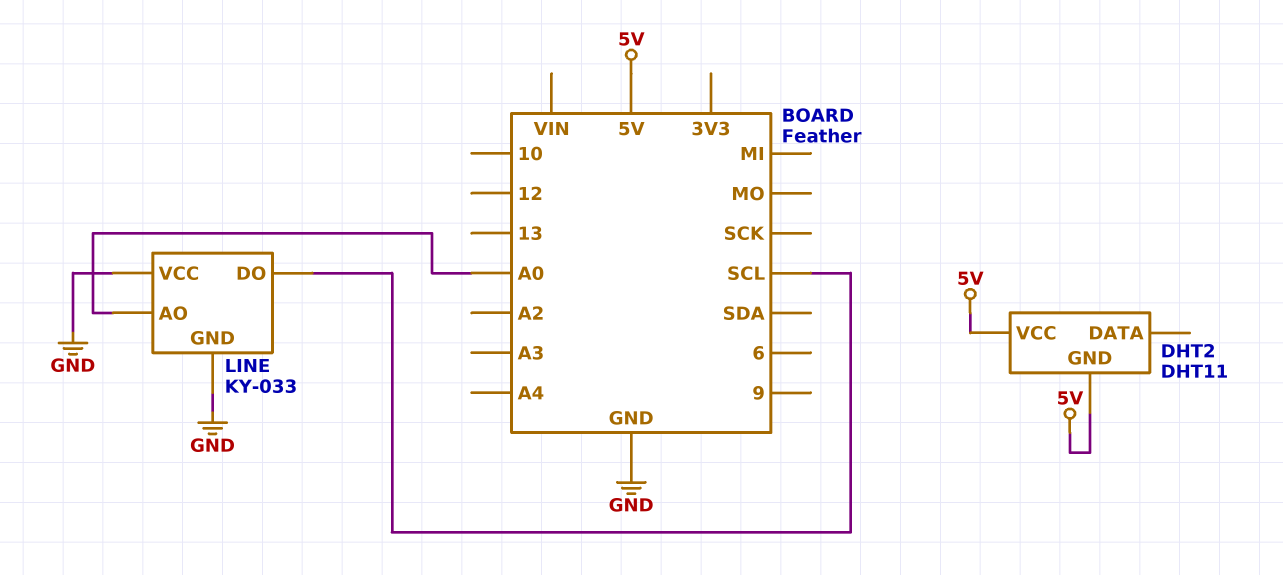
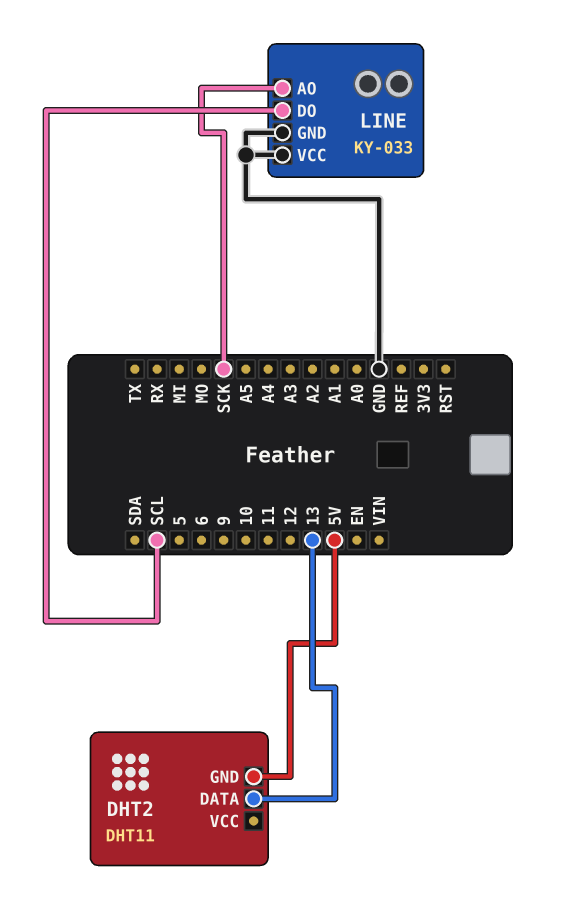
DHT2 pin DATA: none -> 13
DHT2 pin VCC: 5V -> none
LINE pin AO: A0 -> SCK

